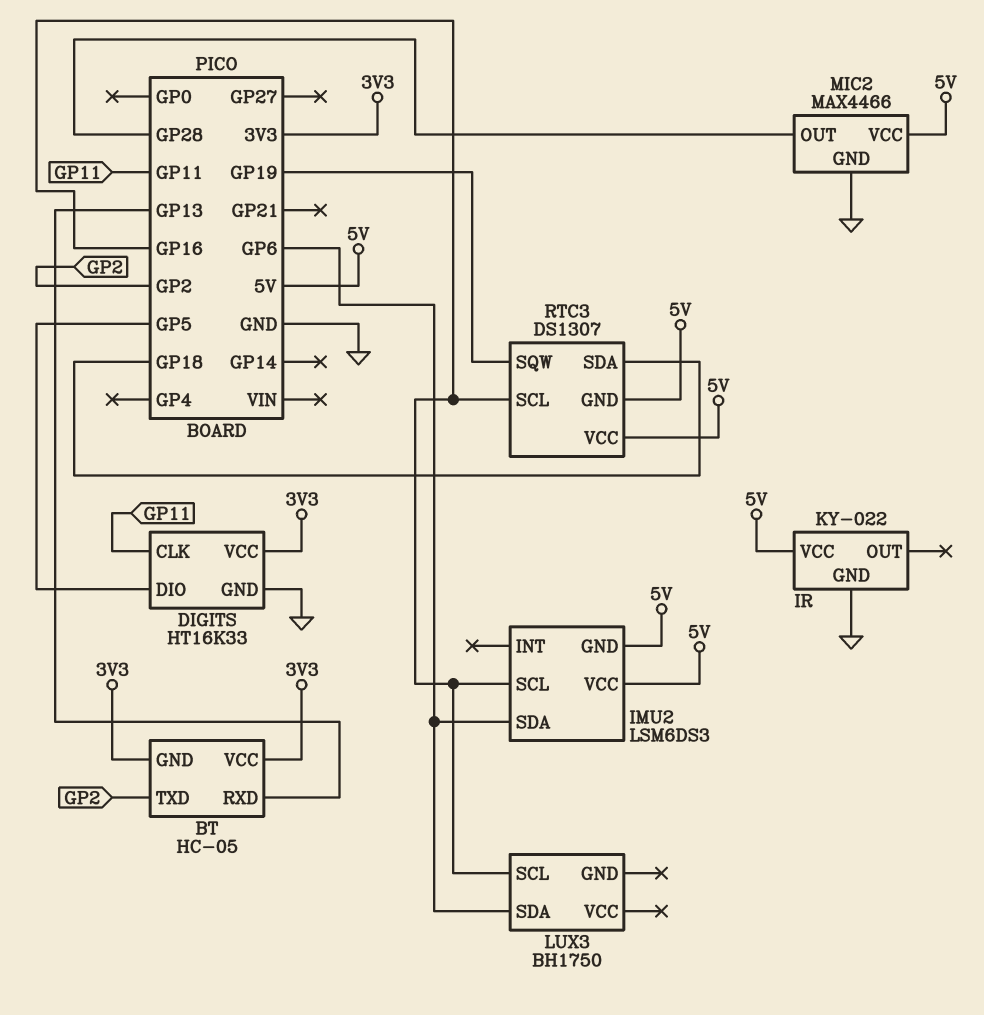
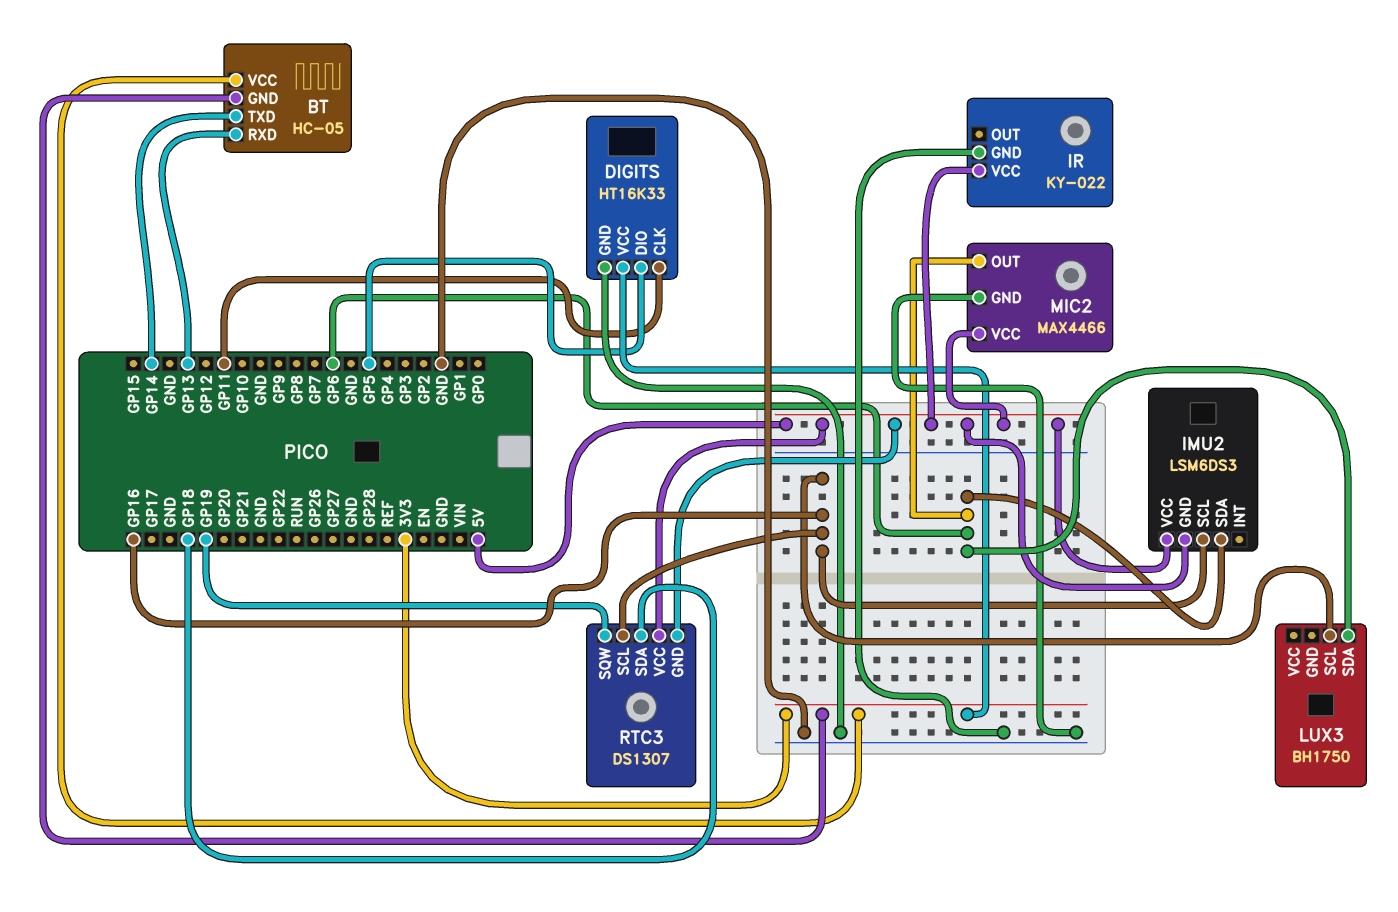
BT pin TXD: GP2 -> GP14
MIC2 pin OUT: GP28 -> GP6

